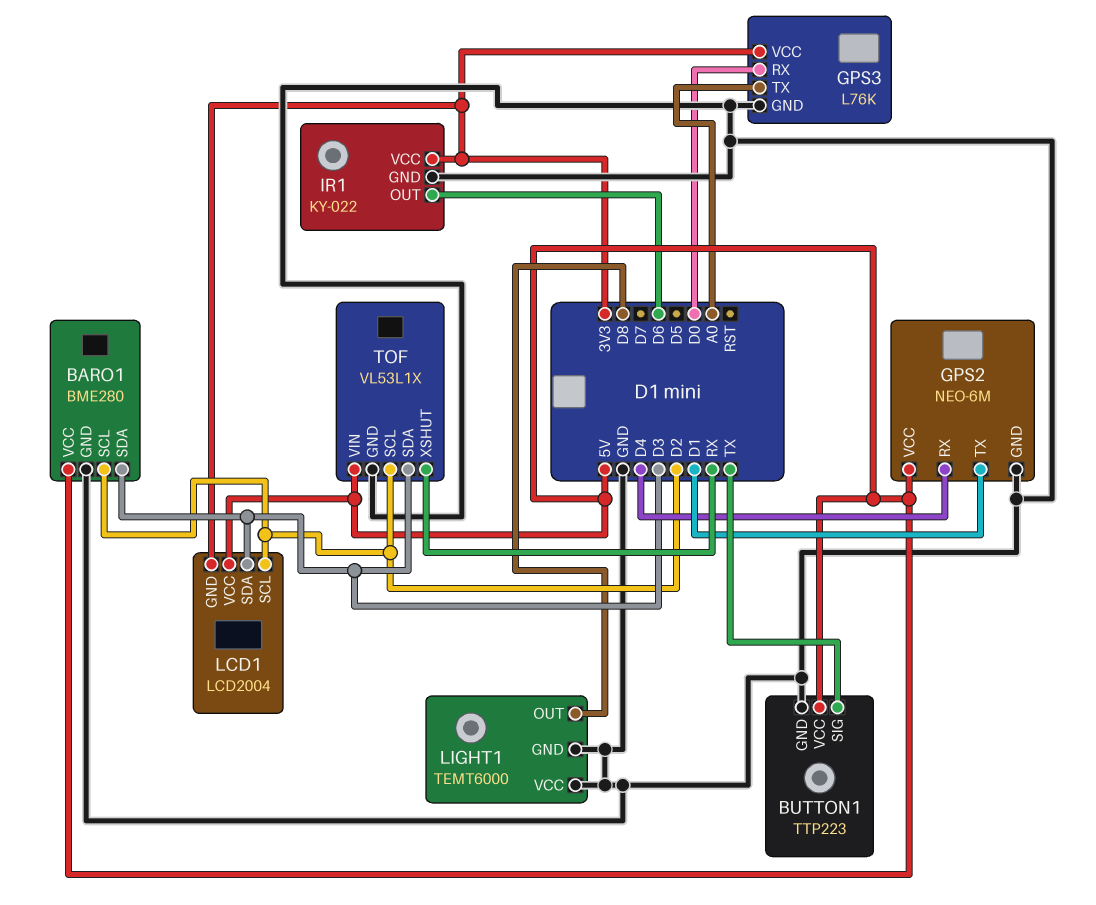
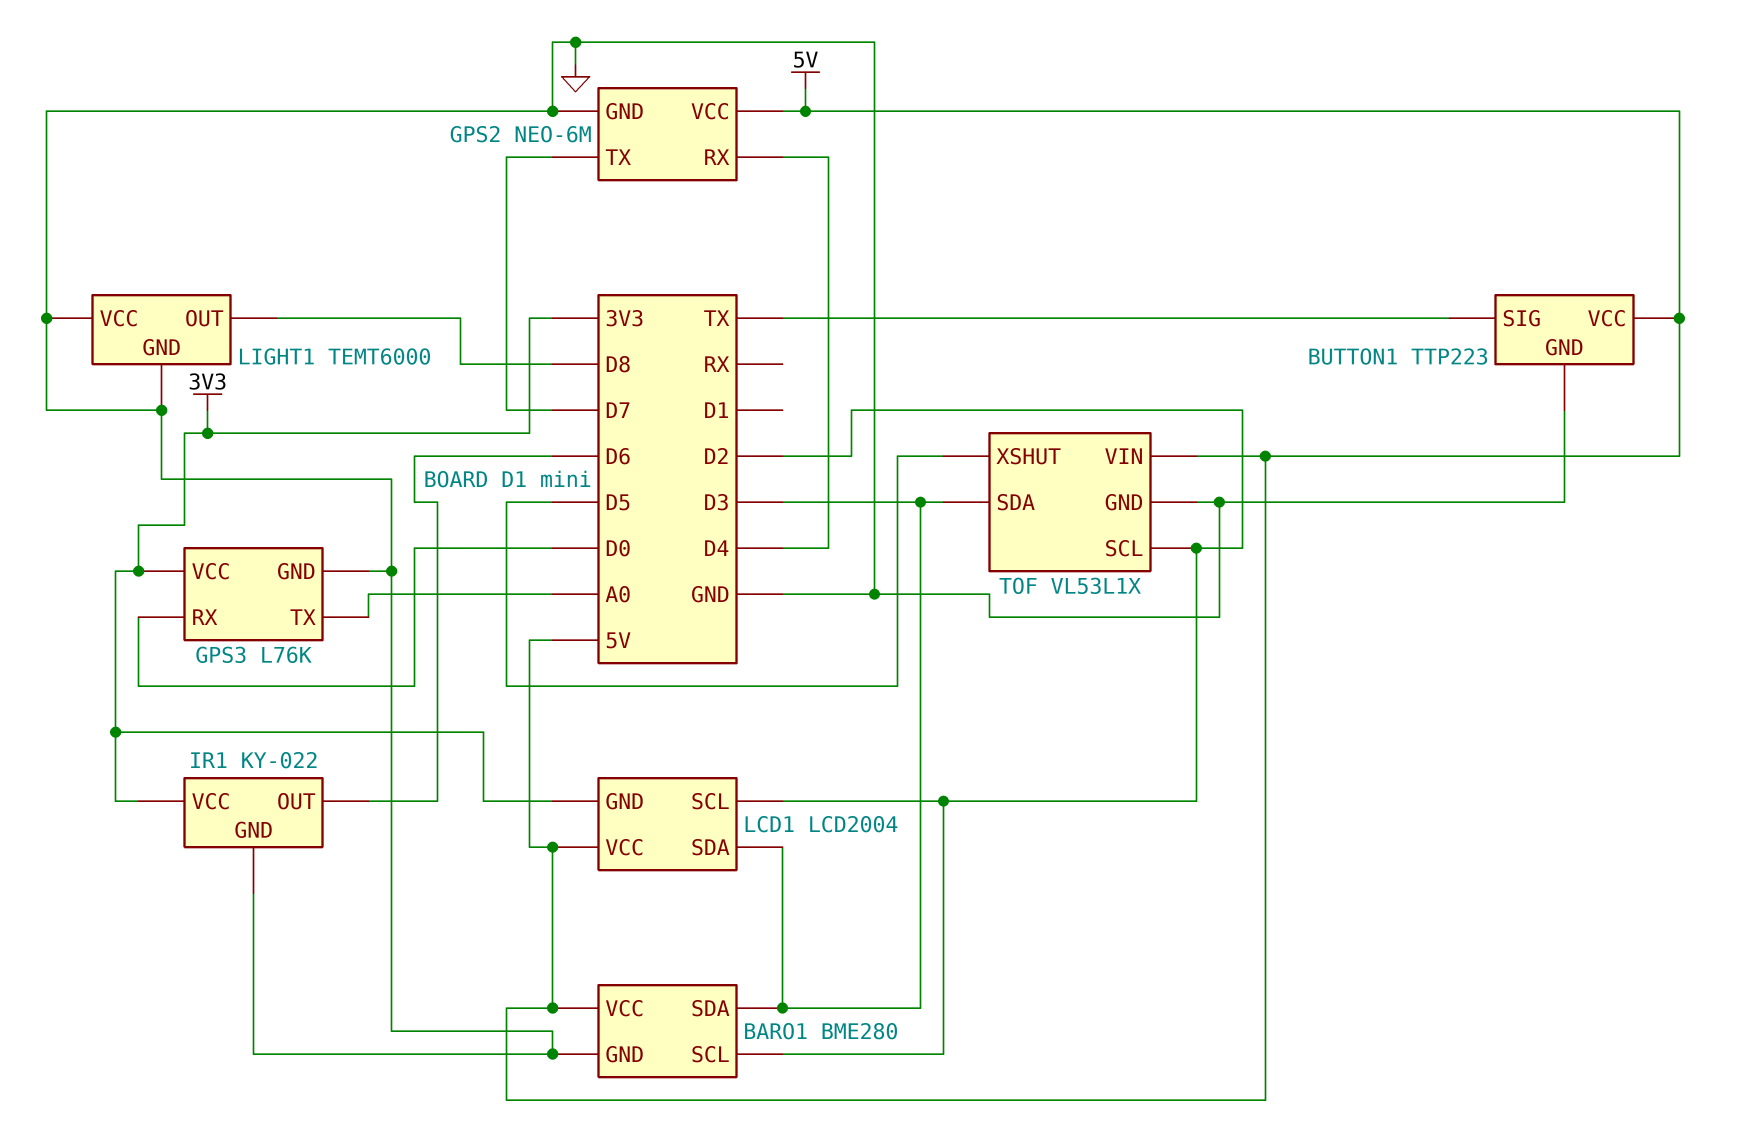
GPS2 pin TX: D1 -> D7
TOF pin XSHUT: RX -> D5

